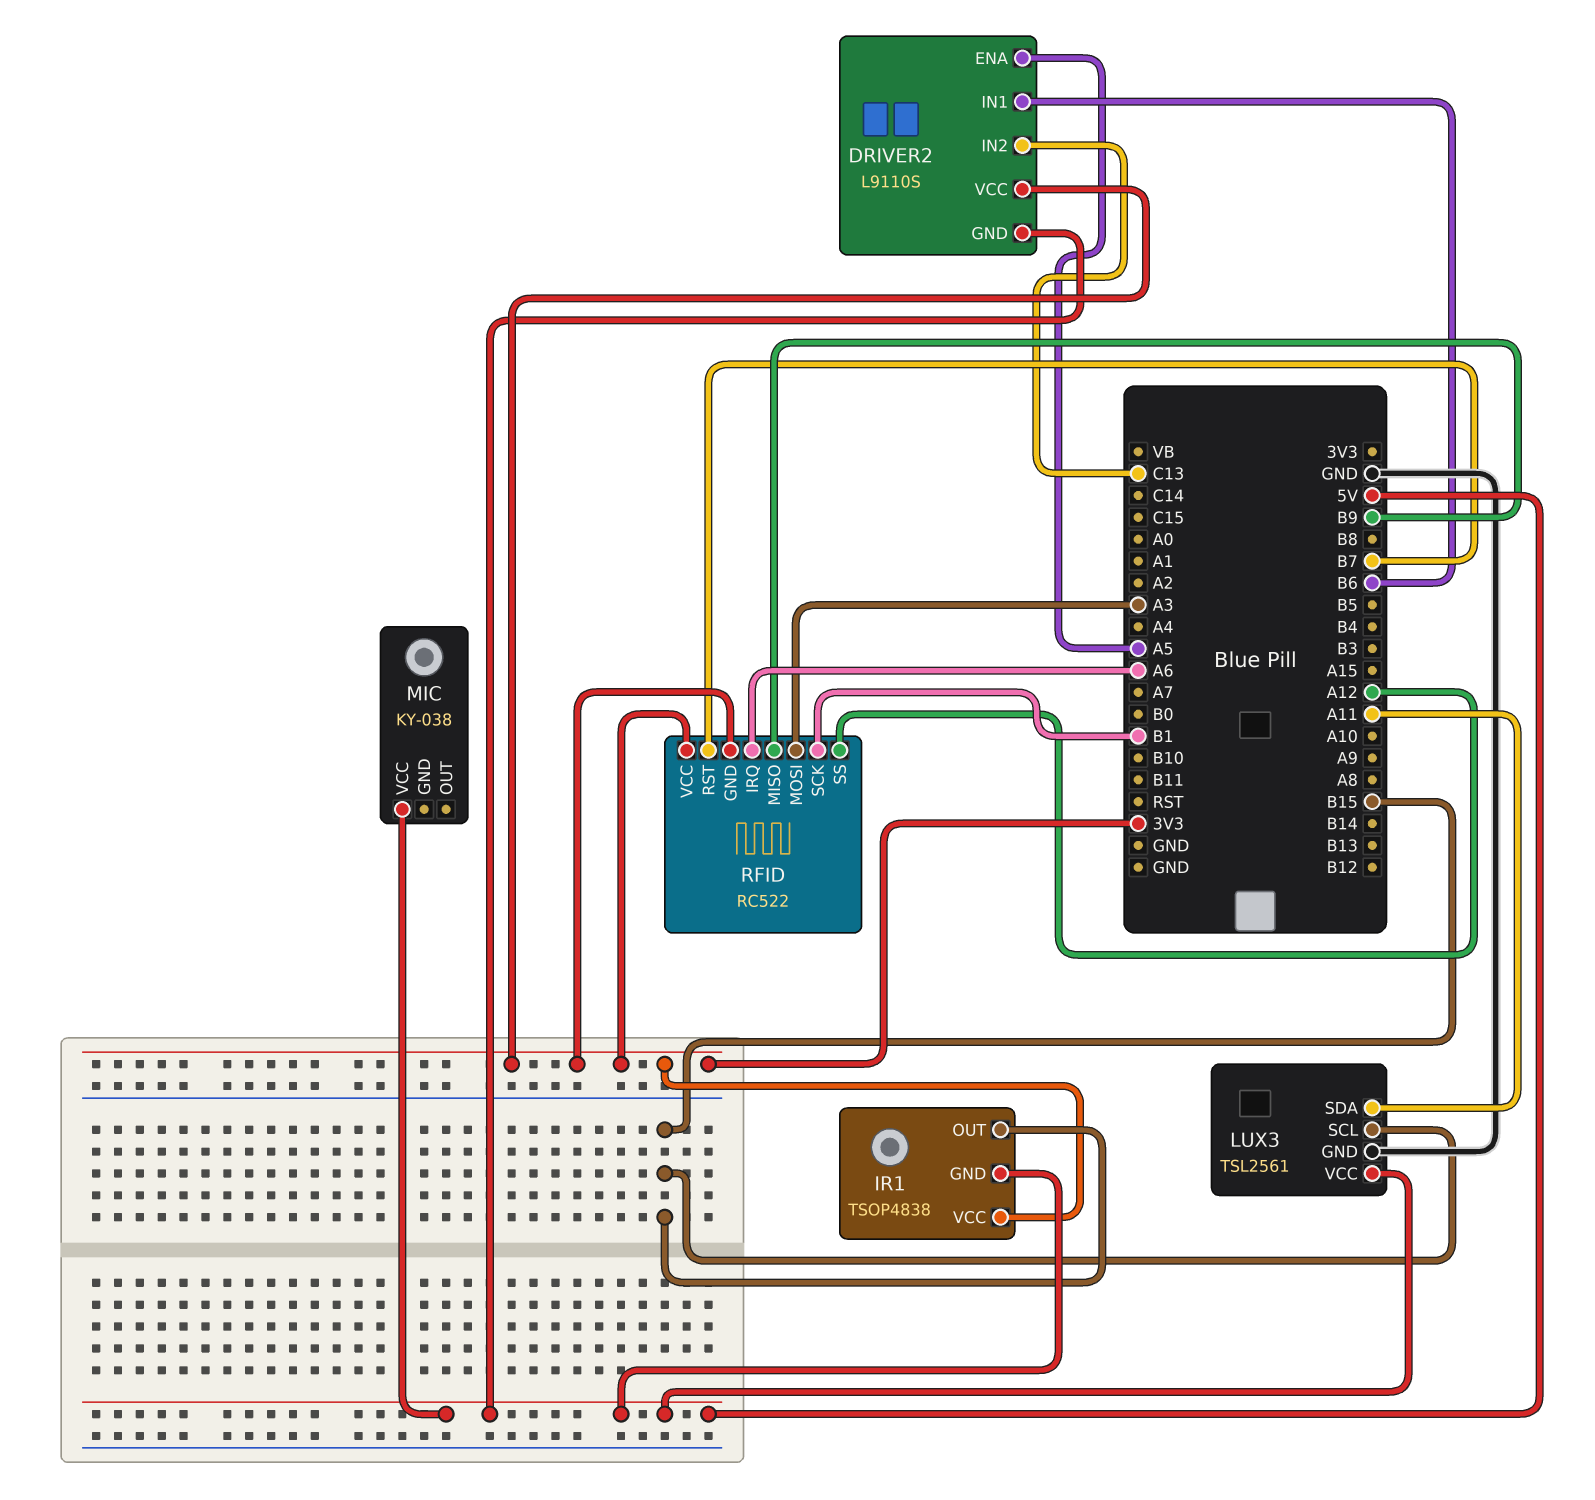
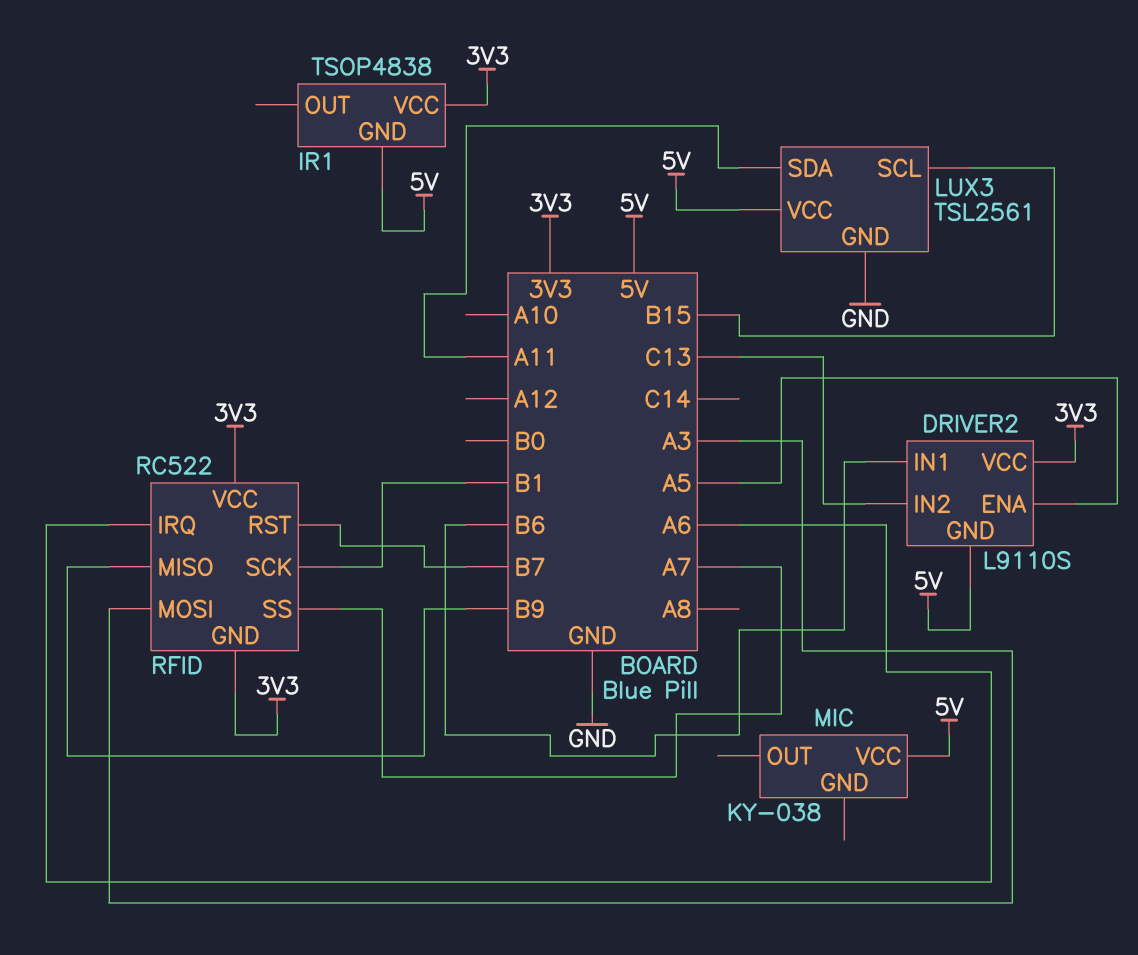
IR1 pin OUT: B15 -> none
RFID pin SS: A12 -> A7

